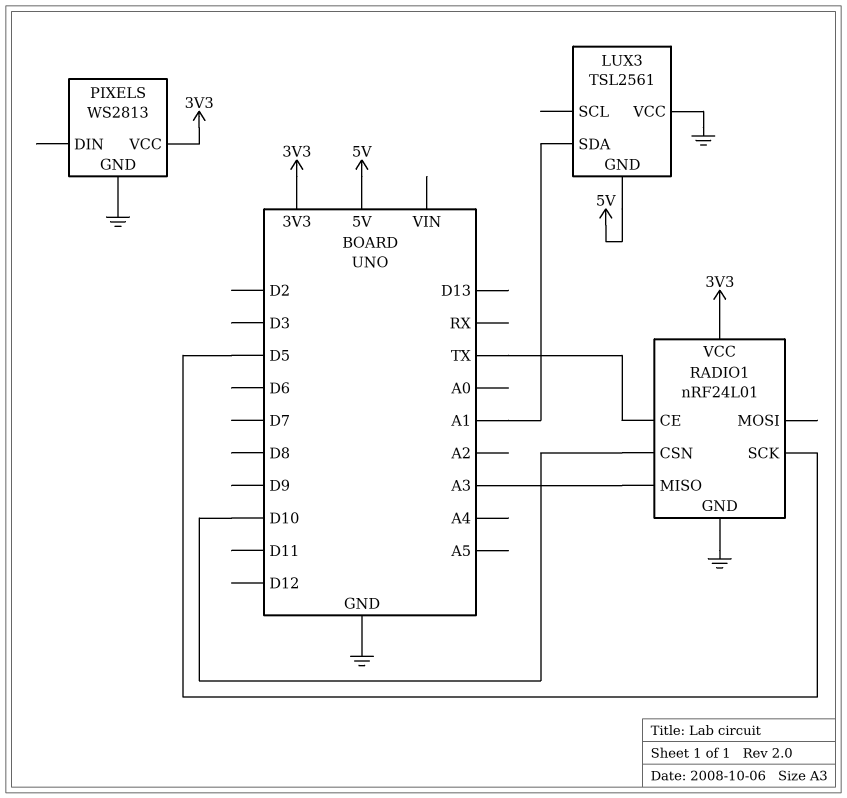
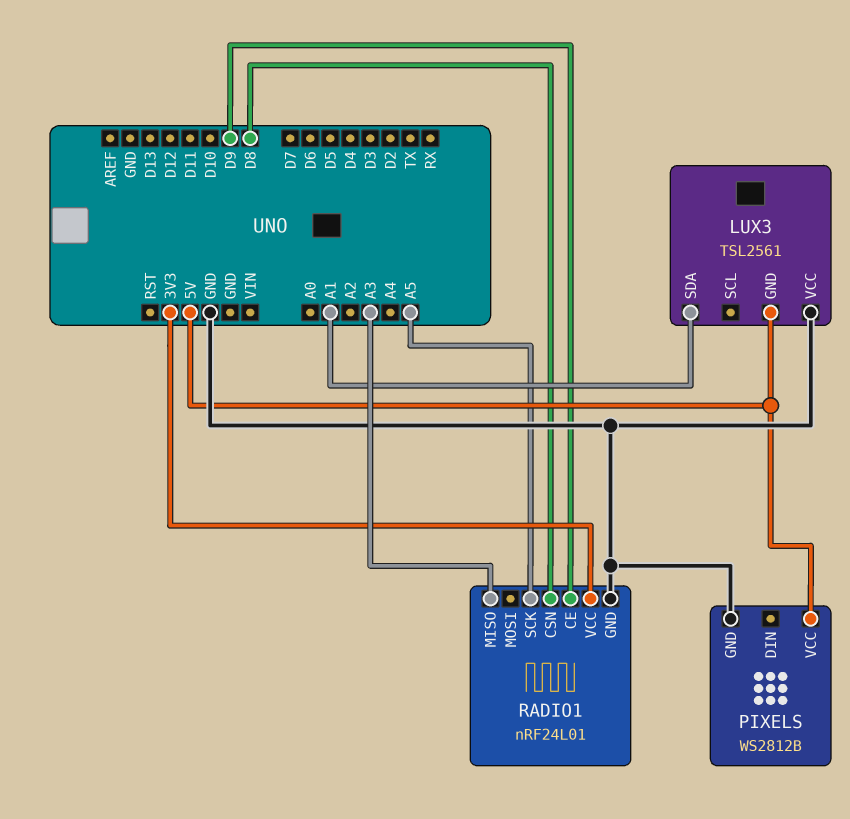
PIXELS: WS2813 -> WS2812B
PIXELS pin VCC: 3V3 -> 5V
RADIO1 pin CE: TX -> D9
RADIO1 pin CSN: D10 -> D8
RADIO1 pin SCK: D5 -> A5

